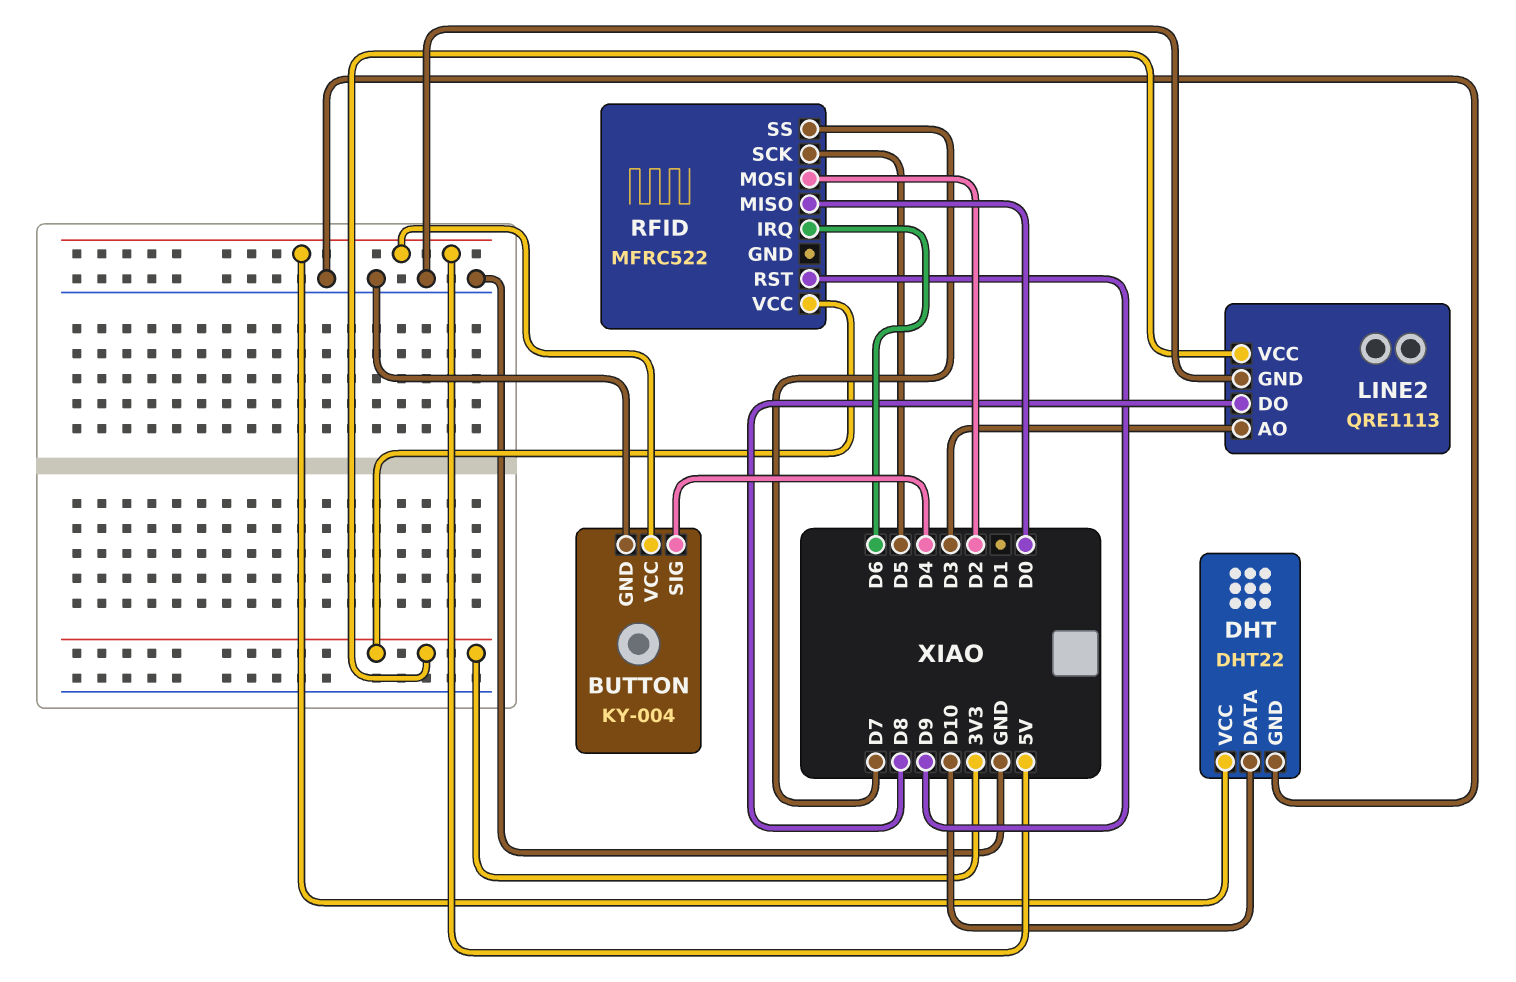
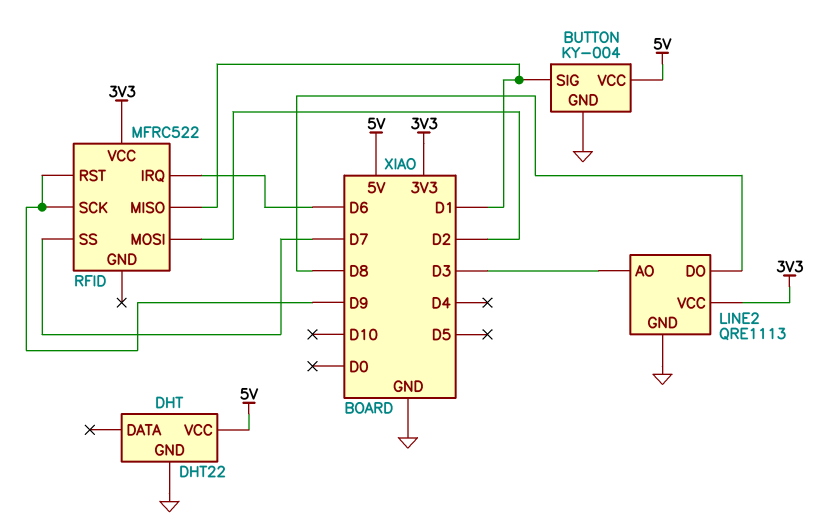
BUTTON pin SIG: D4 -> D1
DHT pin DATA: D10 -> none
RFID pin MISO: D0 -> D1
RFID pin SCK: D5 -> D9

